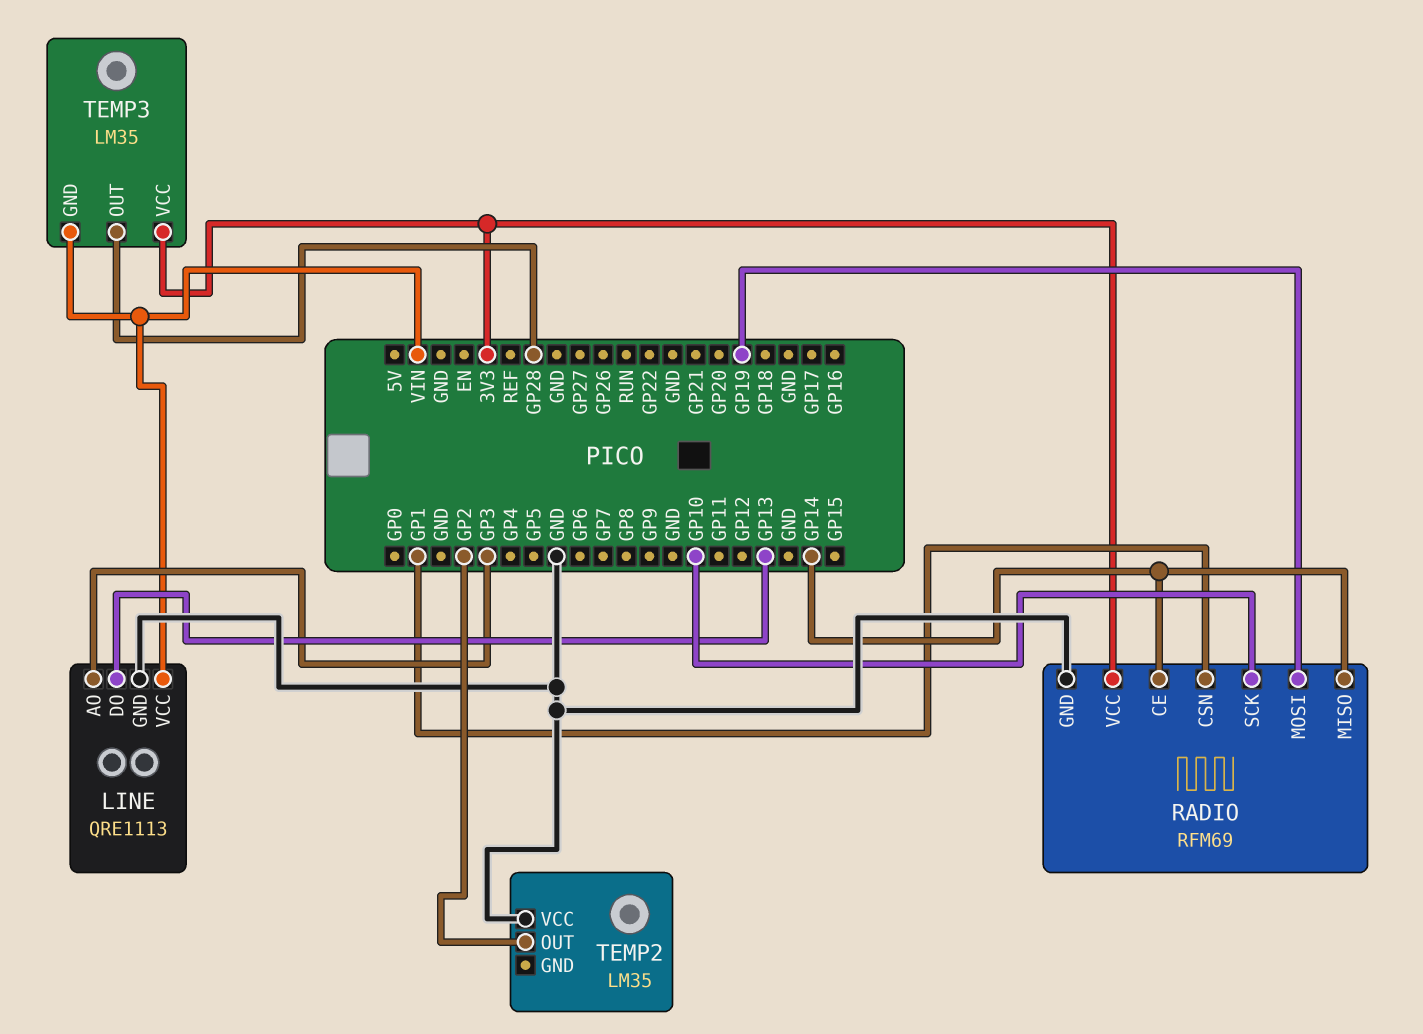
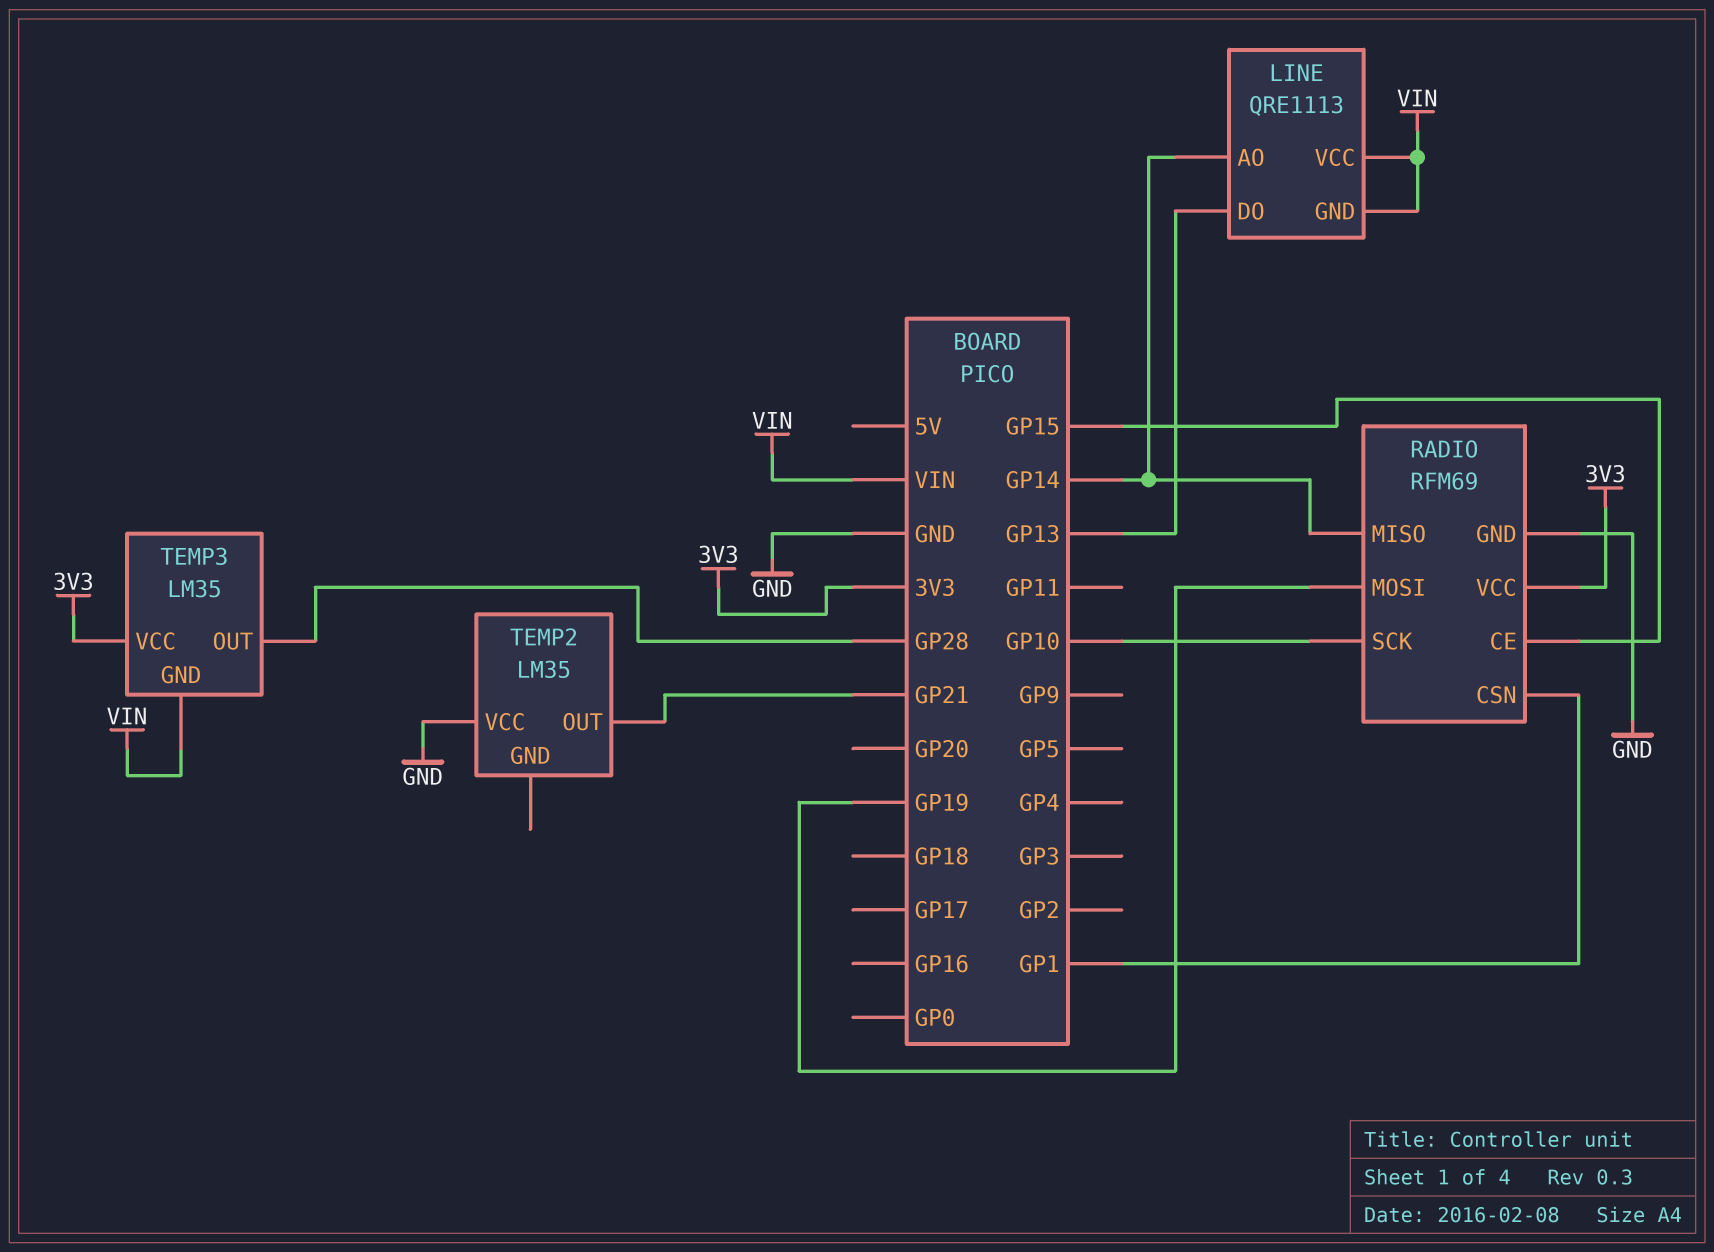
LINE pin AO: GP3 -> GP14
LINE pin GND: GND -> VIN
RADIO pin CE: GP14 -> GP15
TEMP2 pin OUT: GP2 -> GP21

